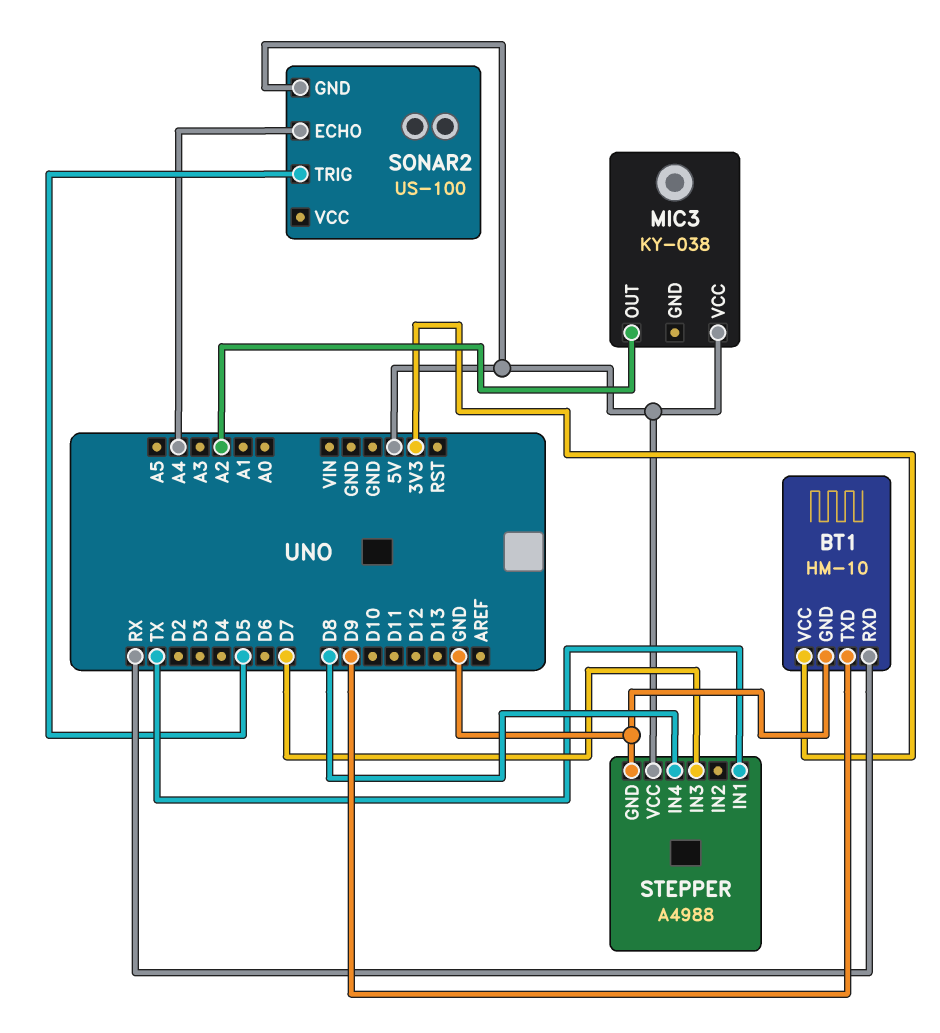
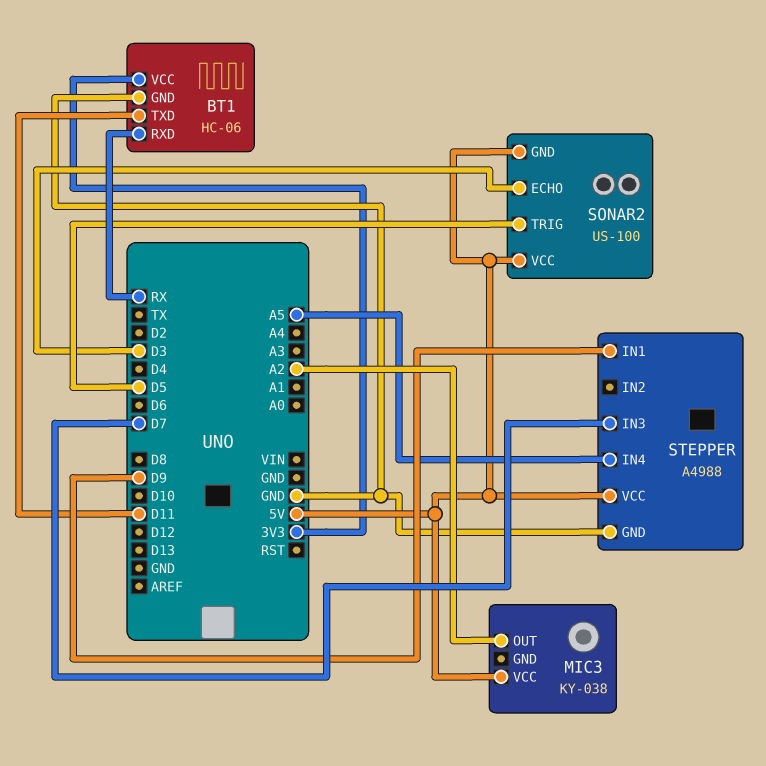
BT1: HM-10 -> HC-06
BT1 pin TXD: D9 -> D11
SONAR2 pin ECHO: A4 -> D3
SONAR2 pin VCC: none -> 5V
STEPPER pin IN1: TX -> D9
STEPPER pin IN4: D8 -> A5

